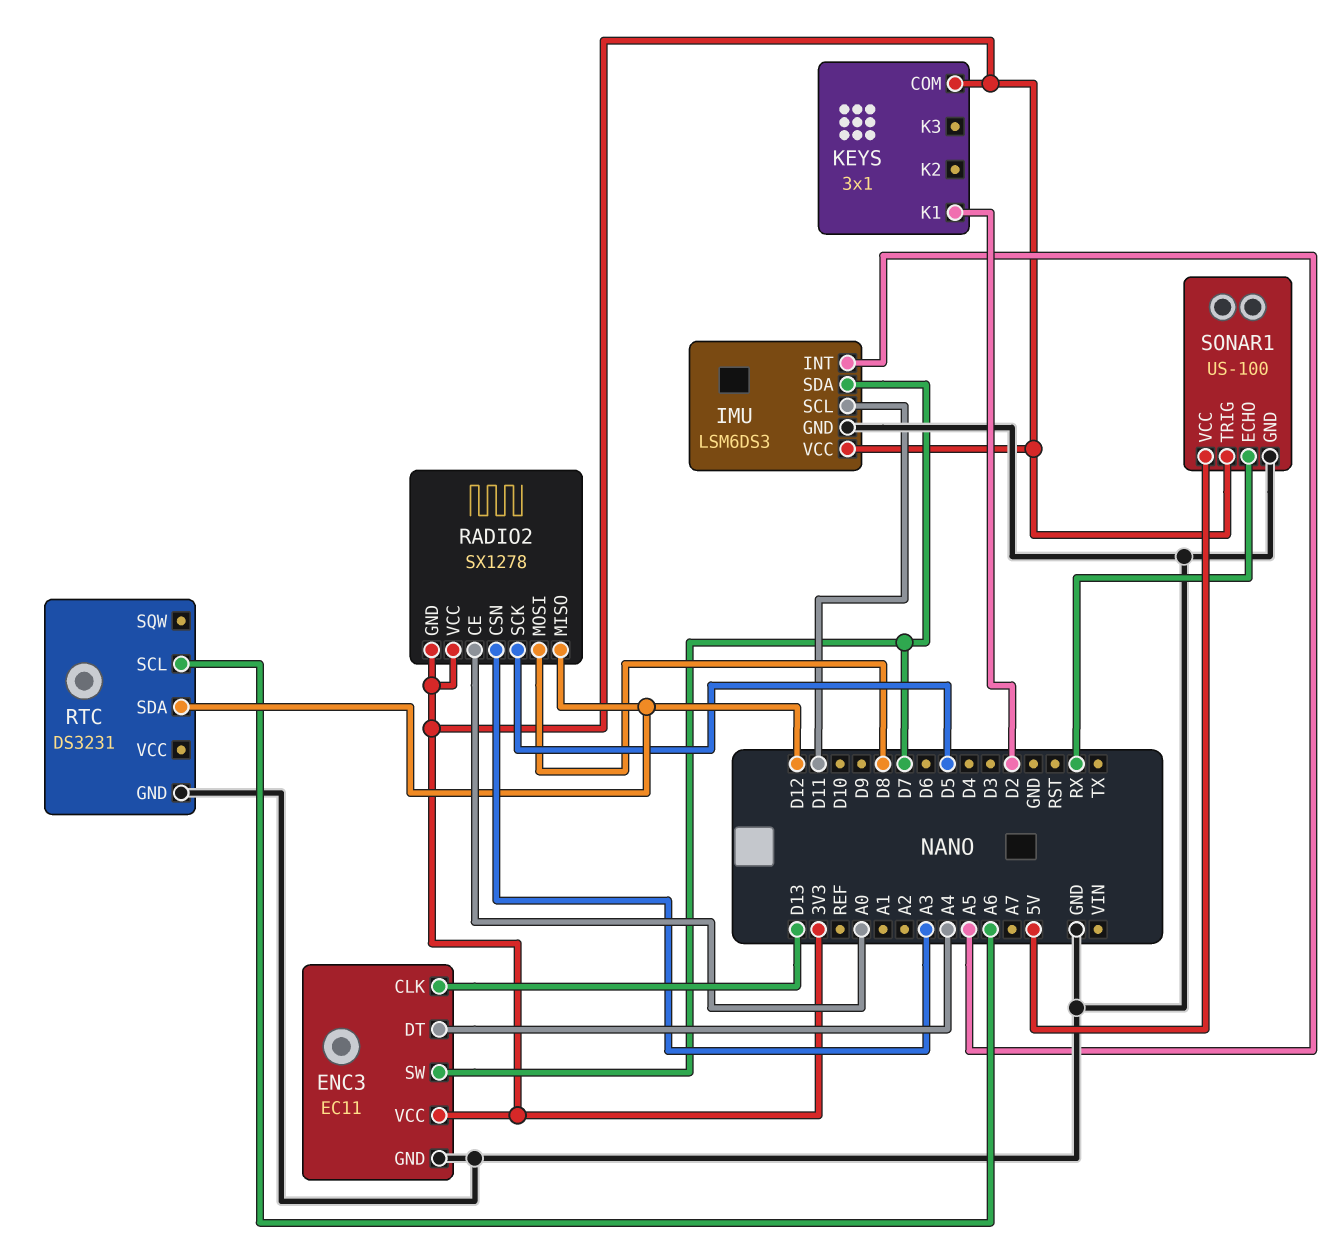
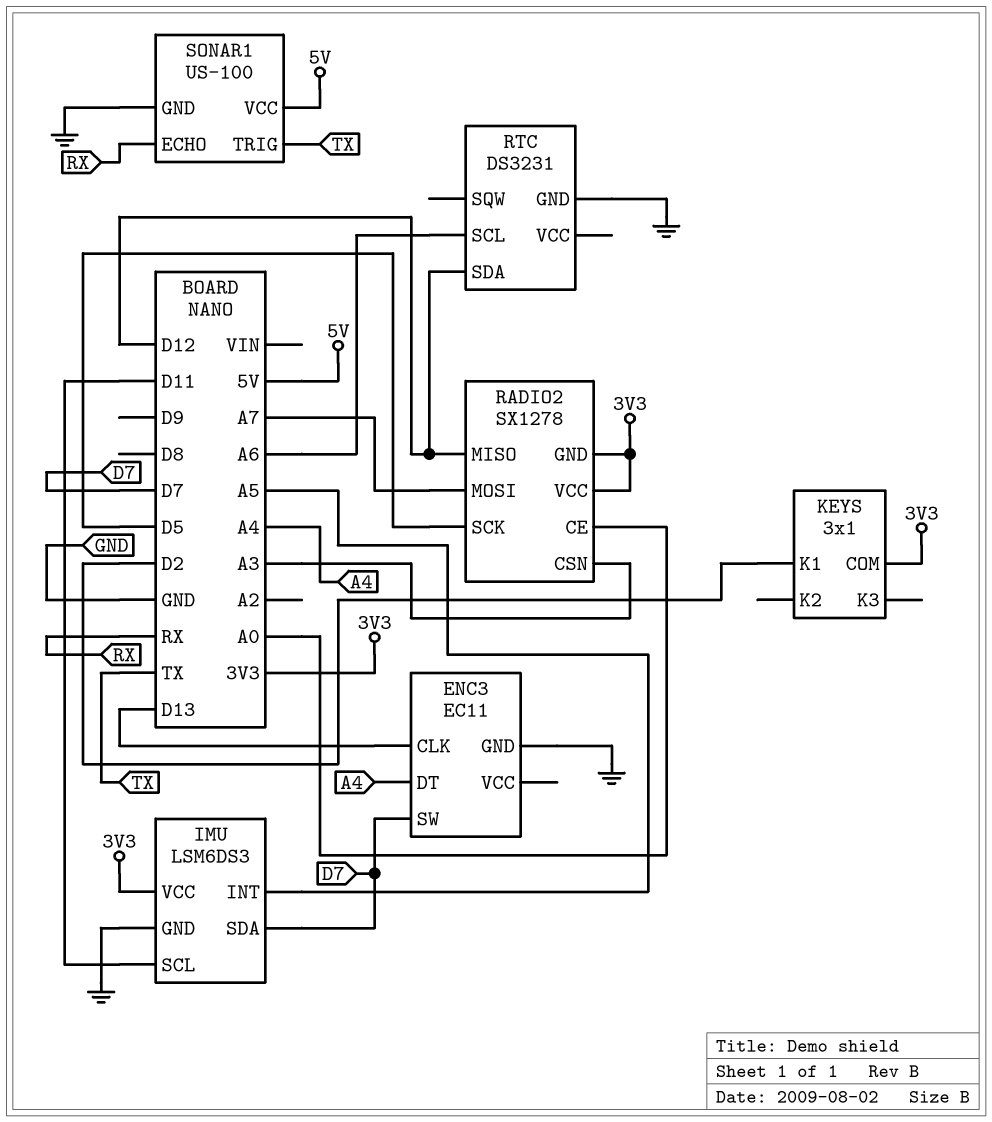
ENC3 pin VCC: 3V3 -> none
RADIO2 pin MOSI: D8 -> A7
SONAR1 pin TRIG: 3V3 -> TX

